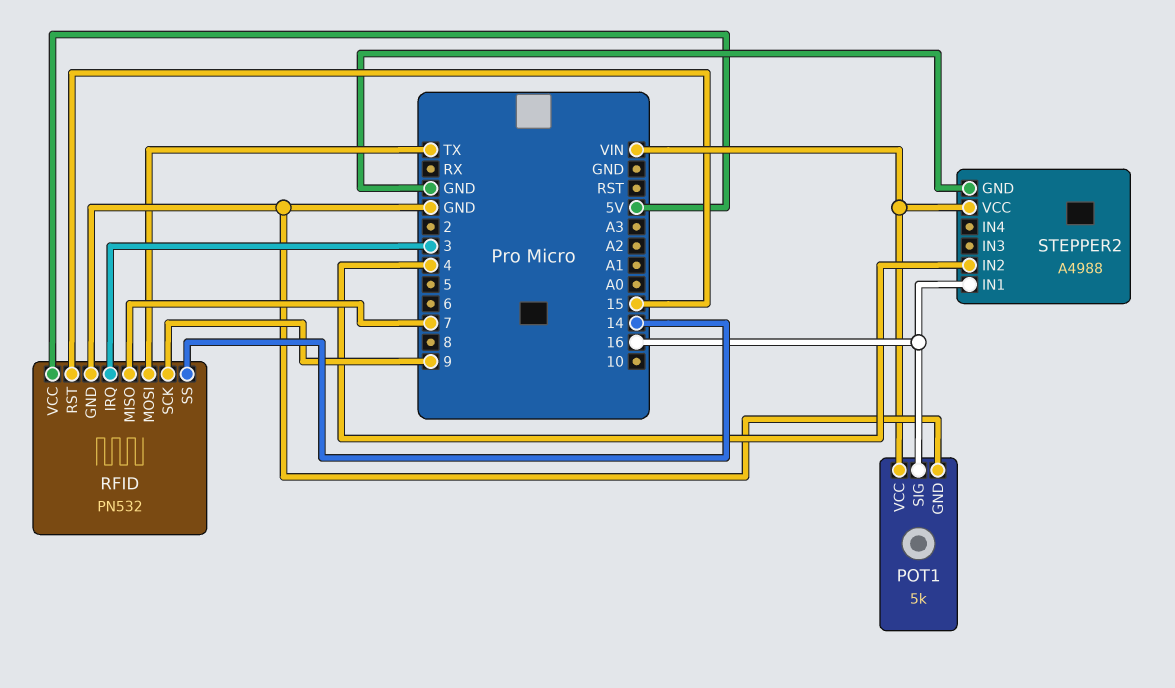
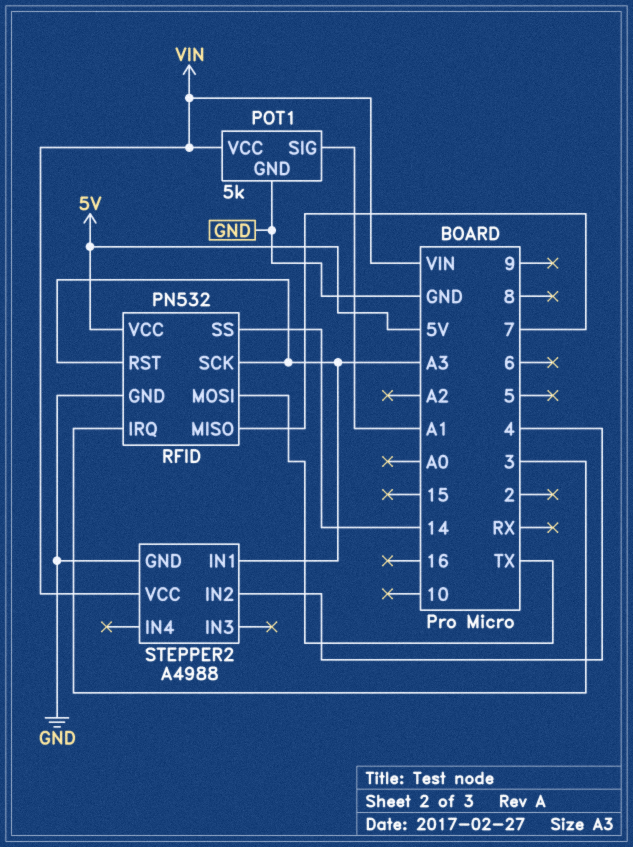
POT1 pin SIG: 16 -> A1
RFID pin RST: 15 -> A3
RFID pin SCK: 9 -> A3
STEPPER2 pin IN1: 16 -> A3

